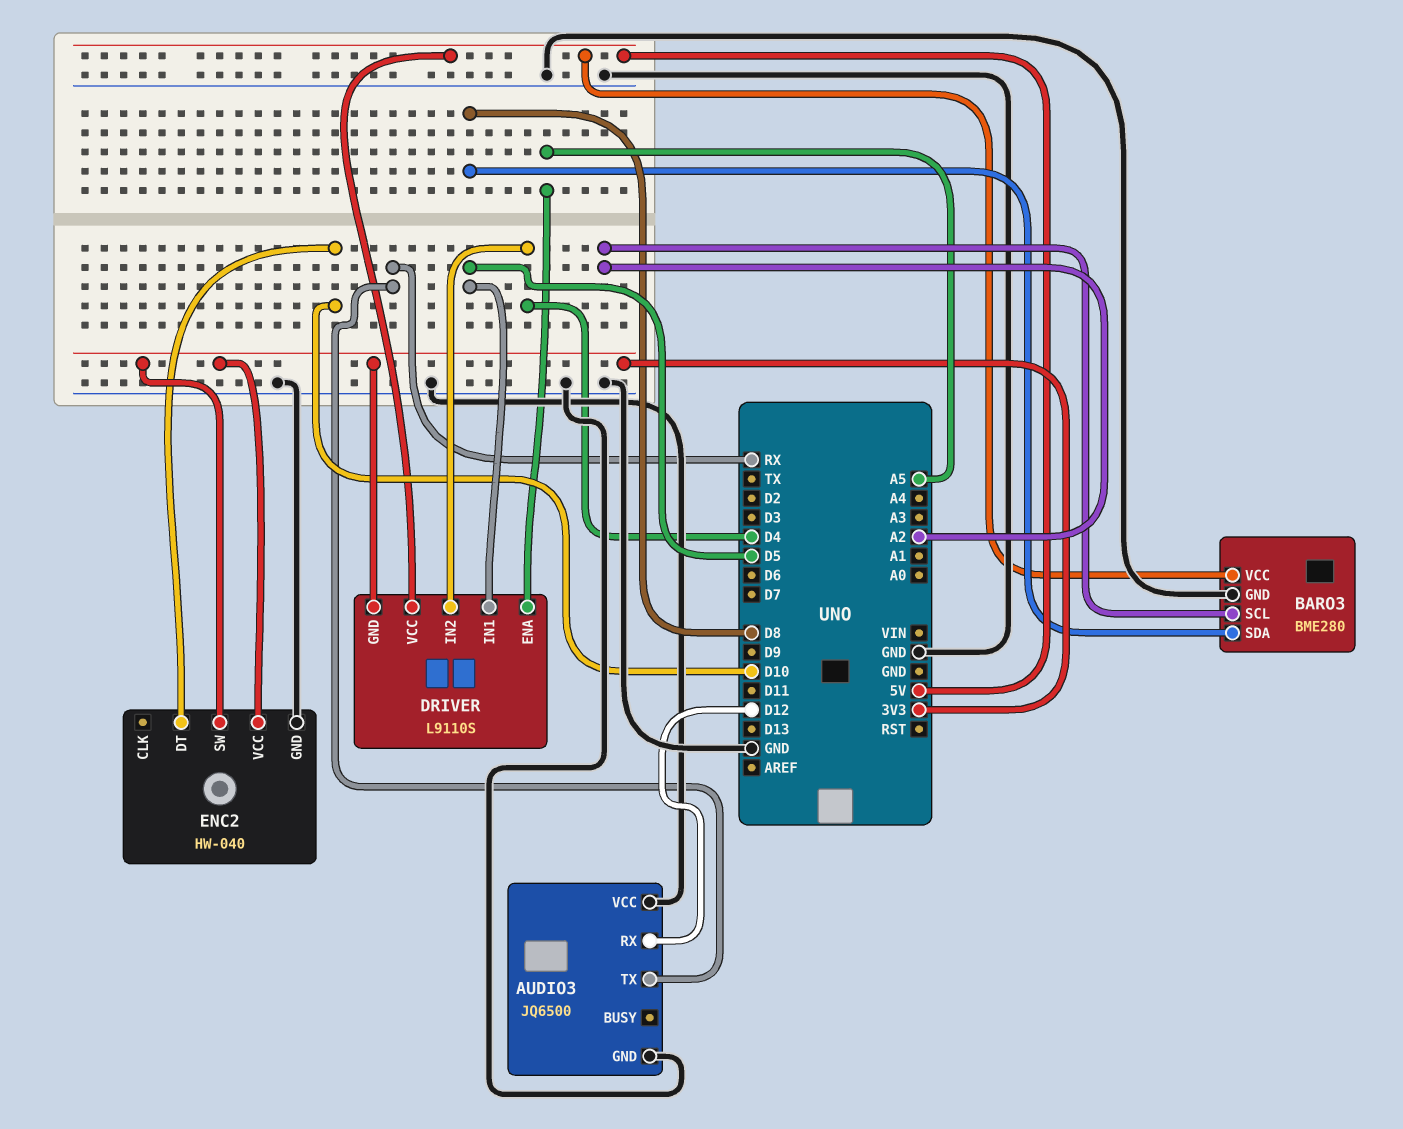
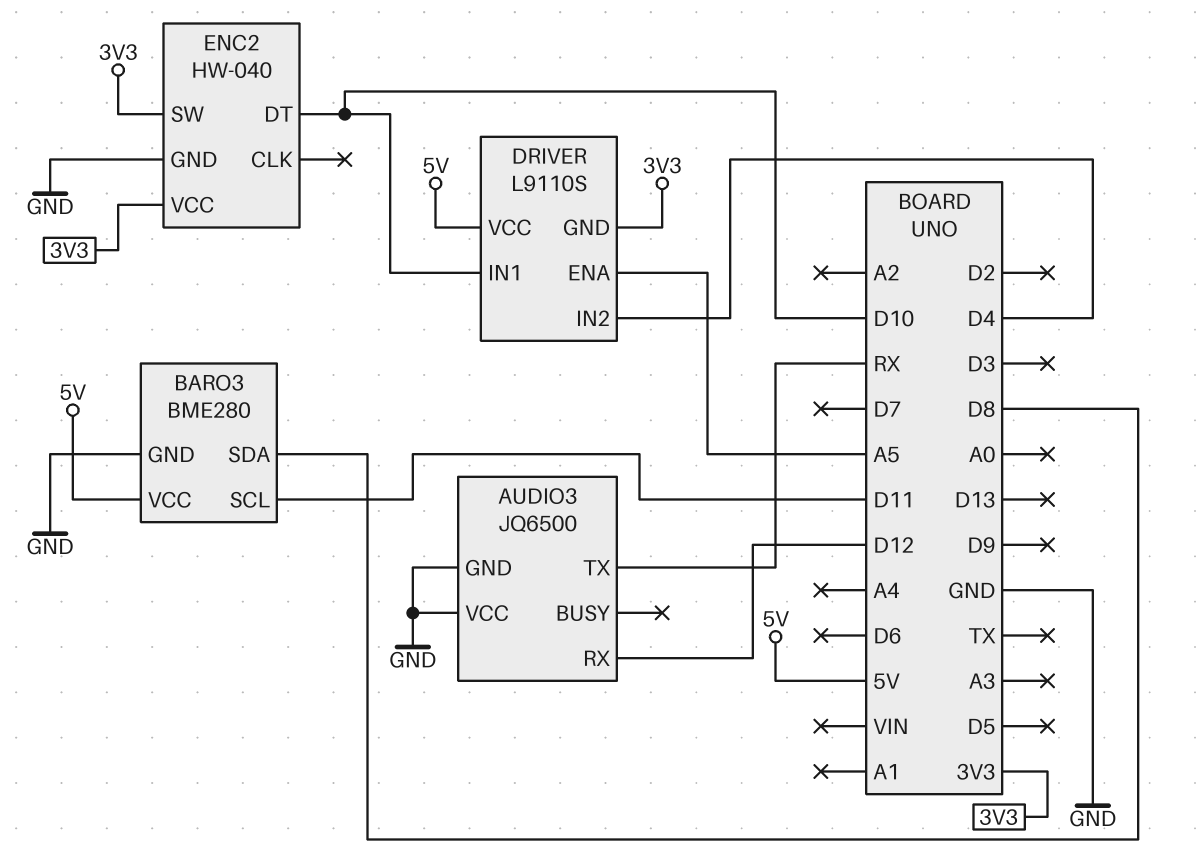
BARO3 pin SCL: A2 -> D11
DRIVER pin IN1: D5 -> D10

